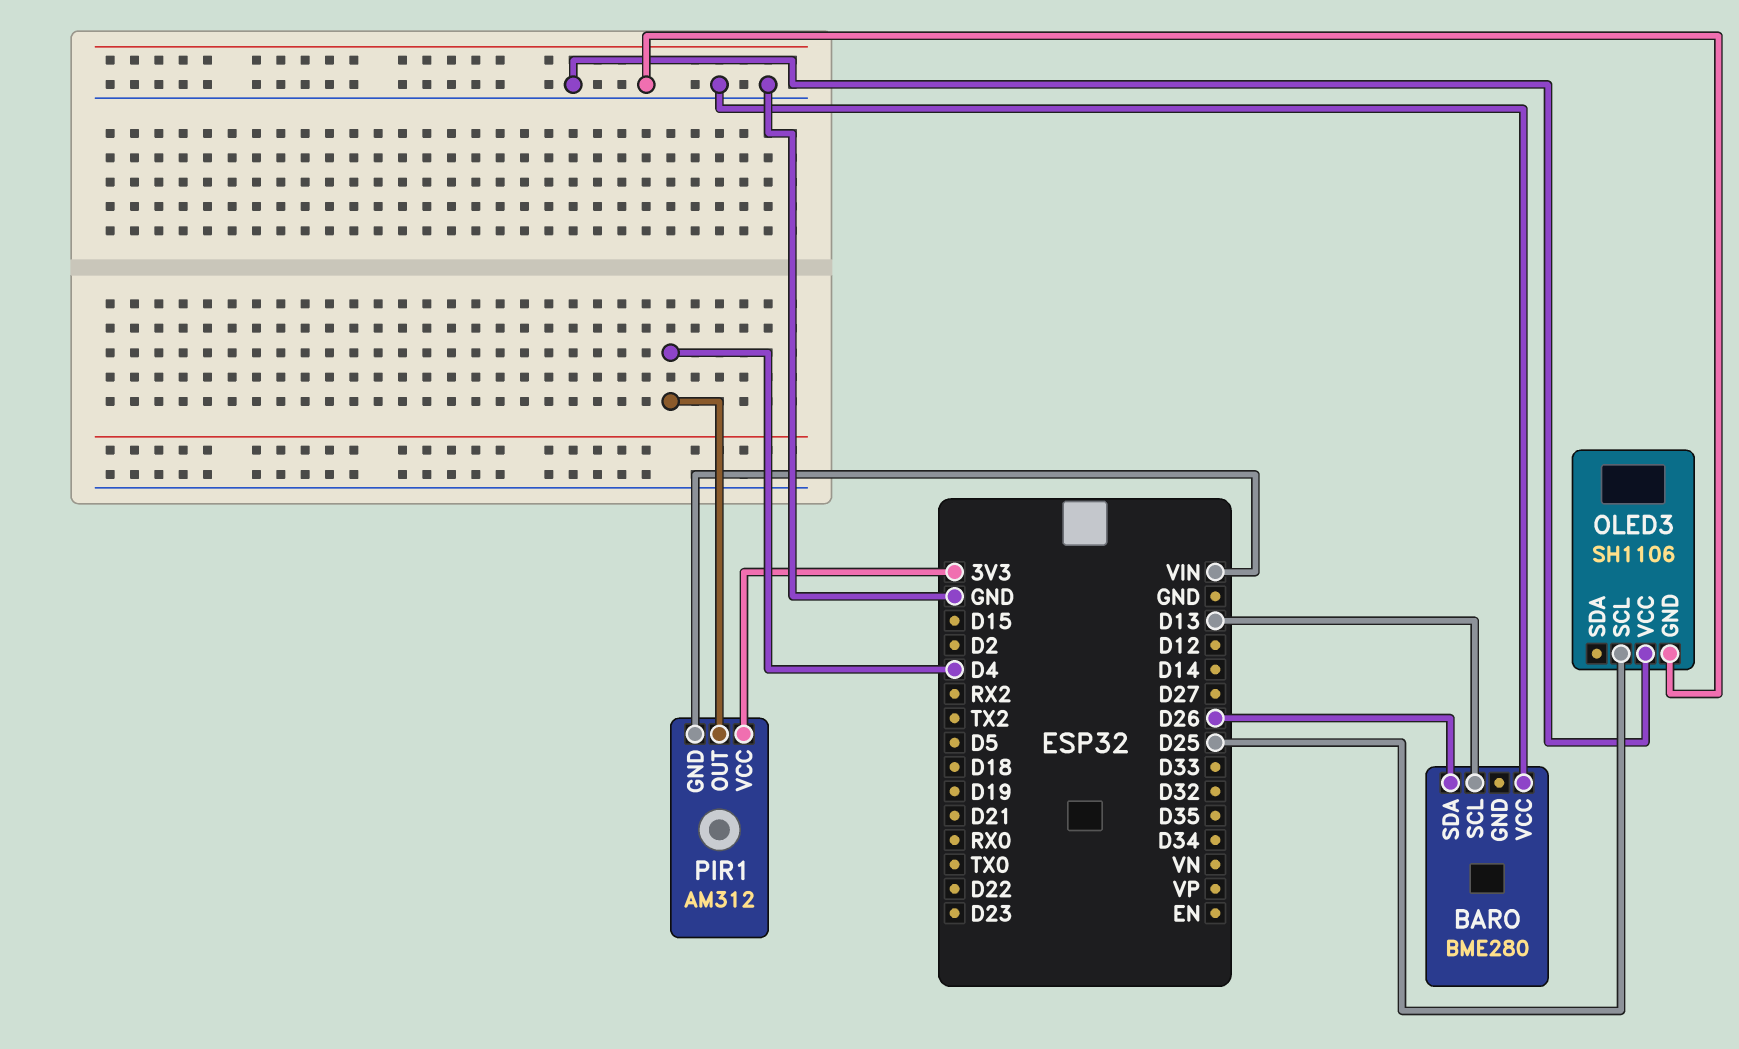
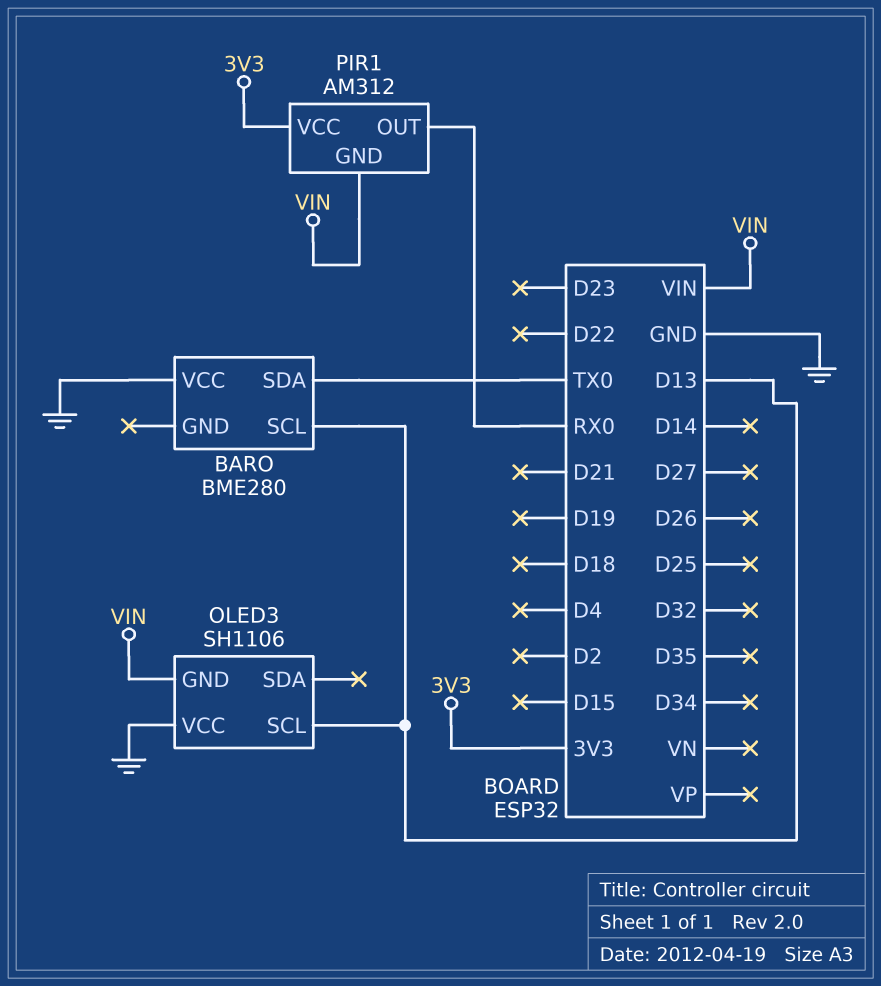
BARO pin SDA: D26 -> TX0
OLED3 pin GND: GND -> VIN
OLED3 pin SCL: D25 -> D13
PIR1 pin OUT: D4 -> RX0

